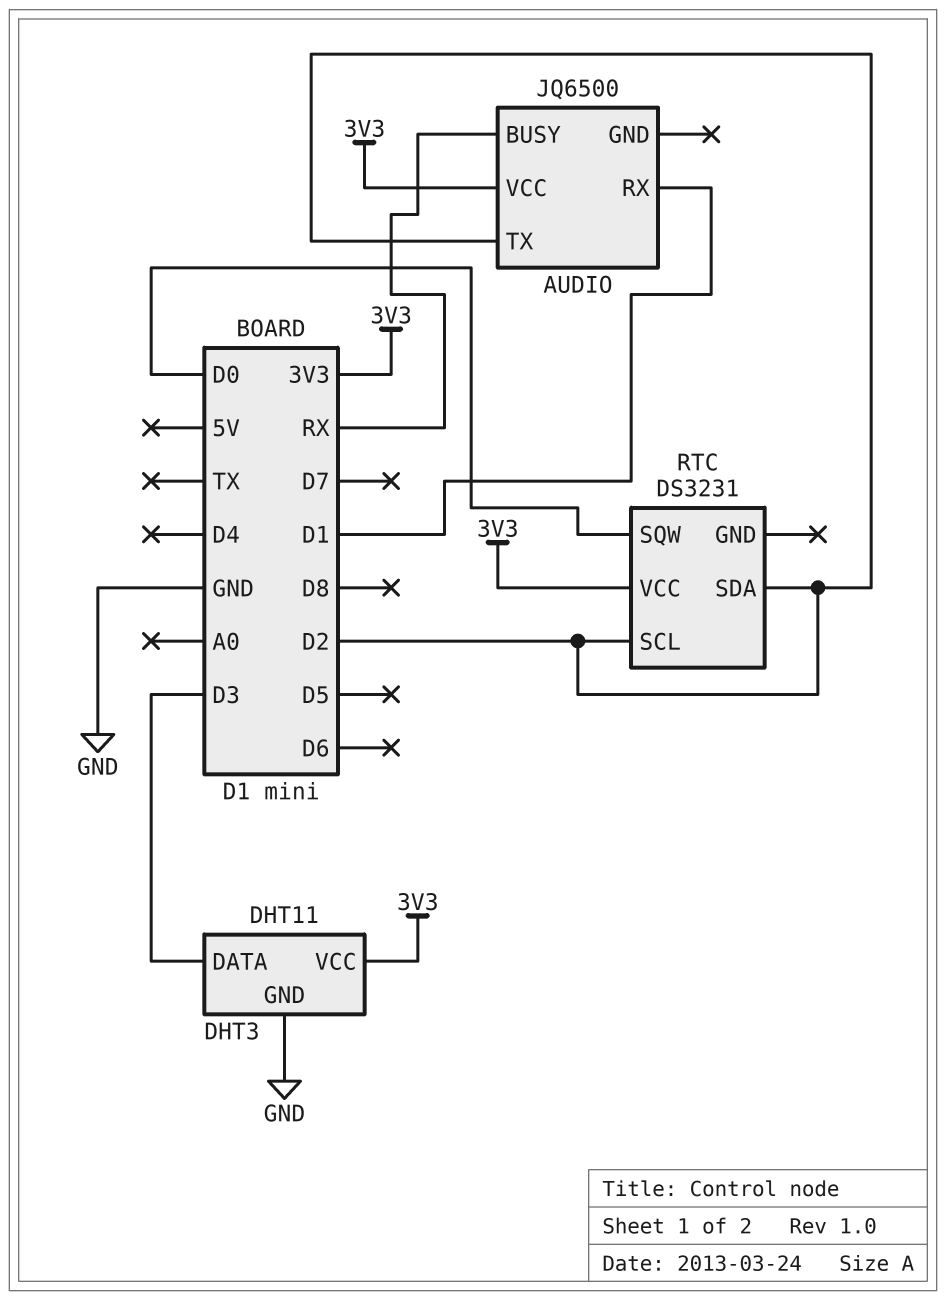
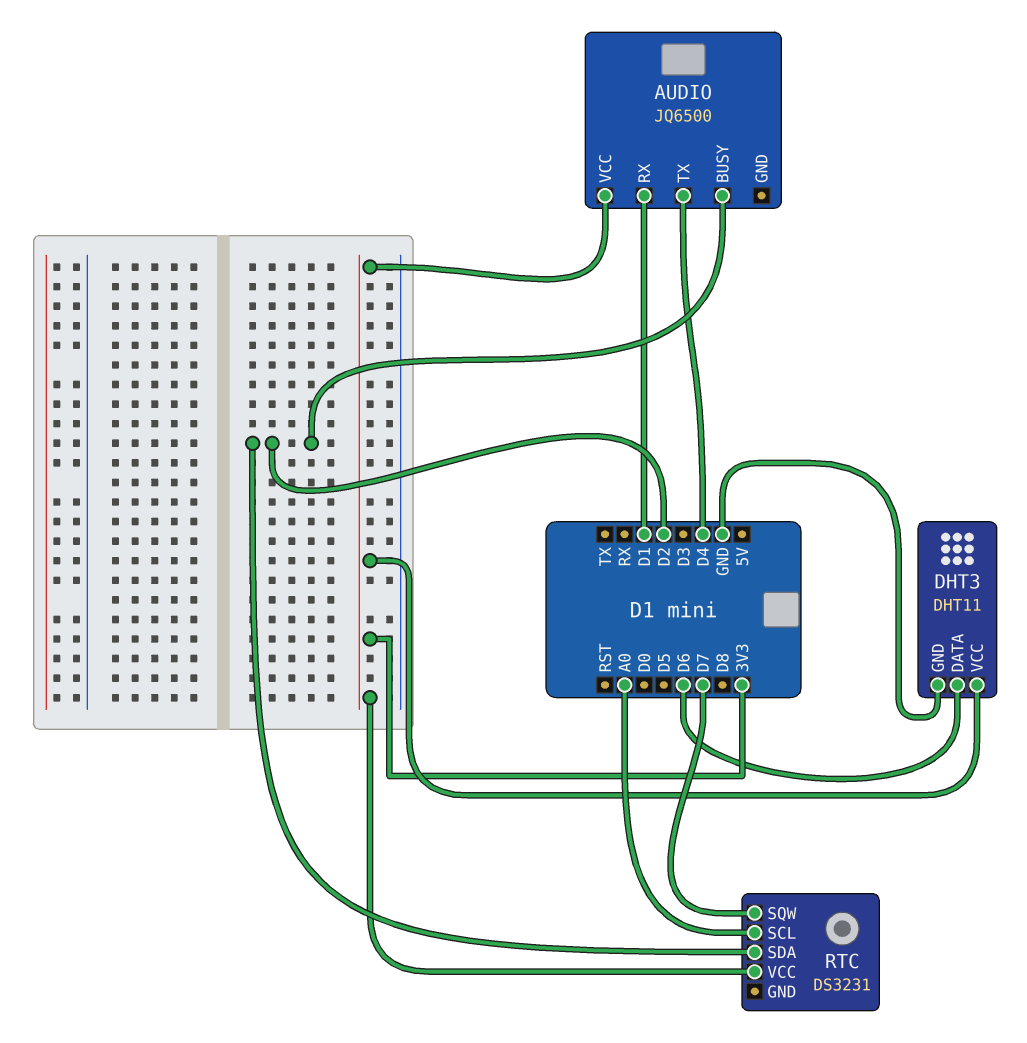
AUDIO pin BUSY: RX -> D2
AUDIO pin TX: D2 -> D4
DHT3 pin DATA: D3 -> D6
RTC pin SCL: D2 -> A0
RTC pin SQW: D0 -> D7

